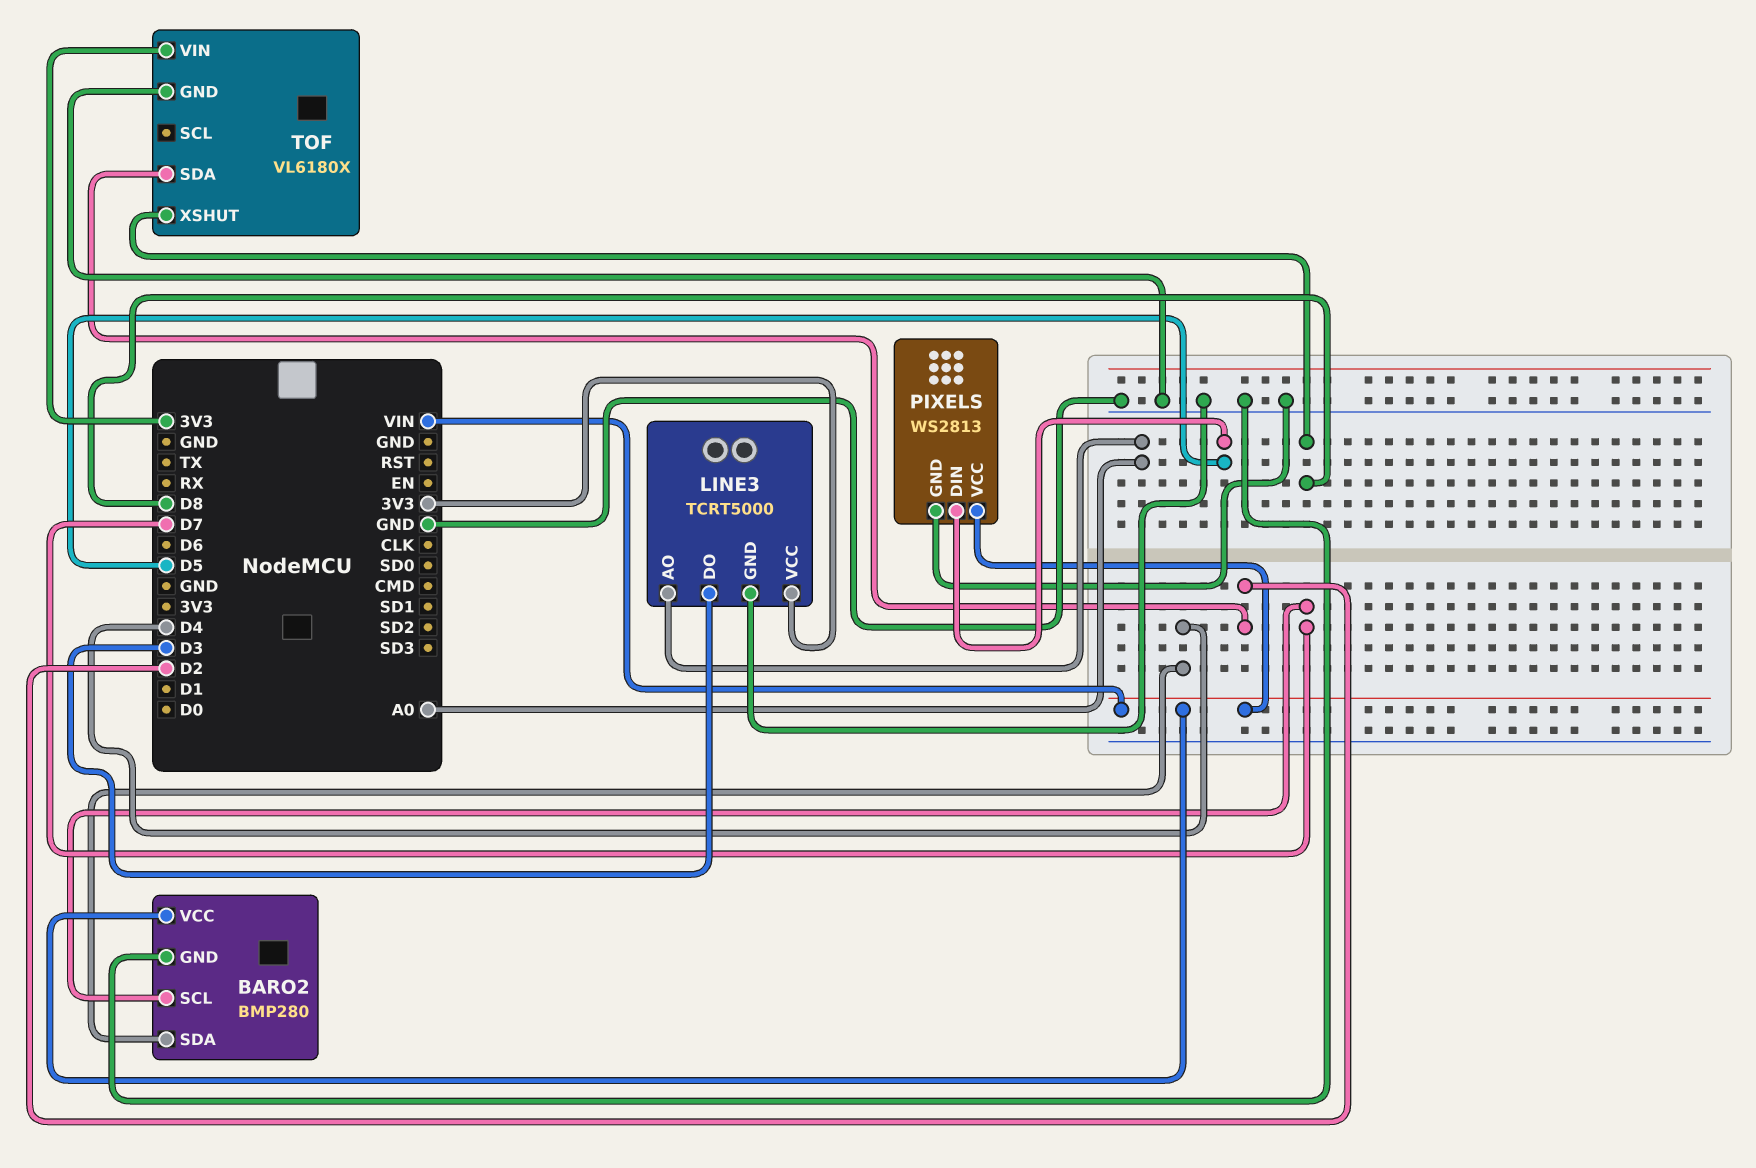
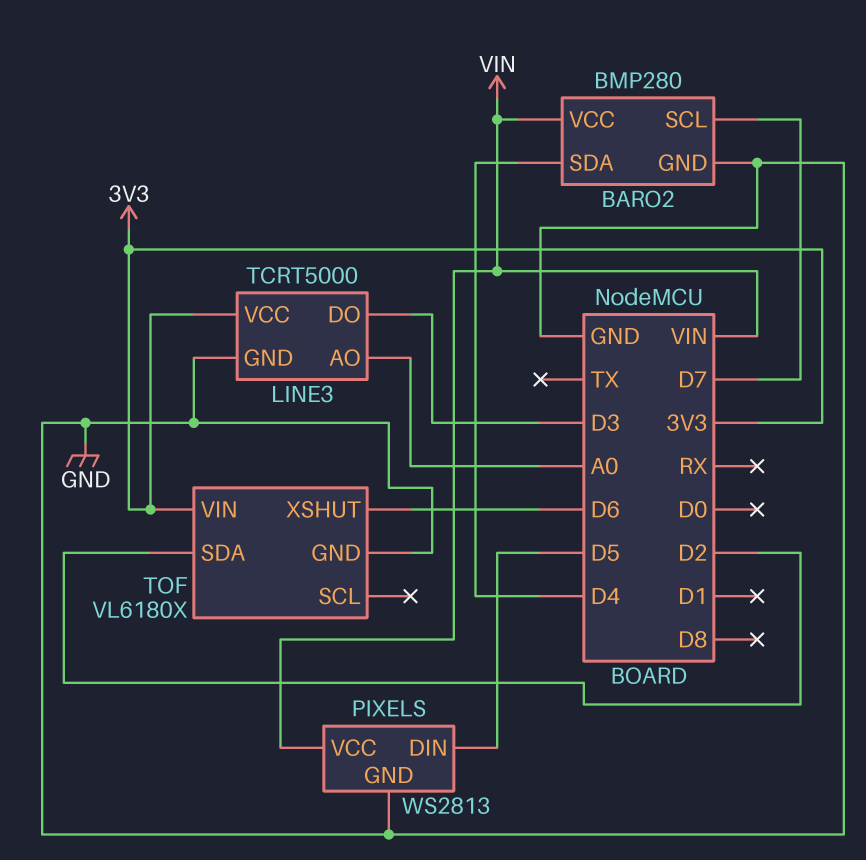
TOF pin XSHUT: D8 -> D6

